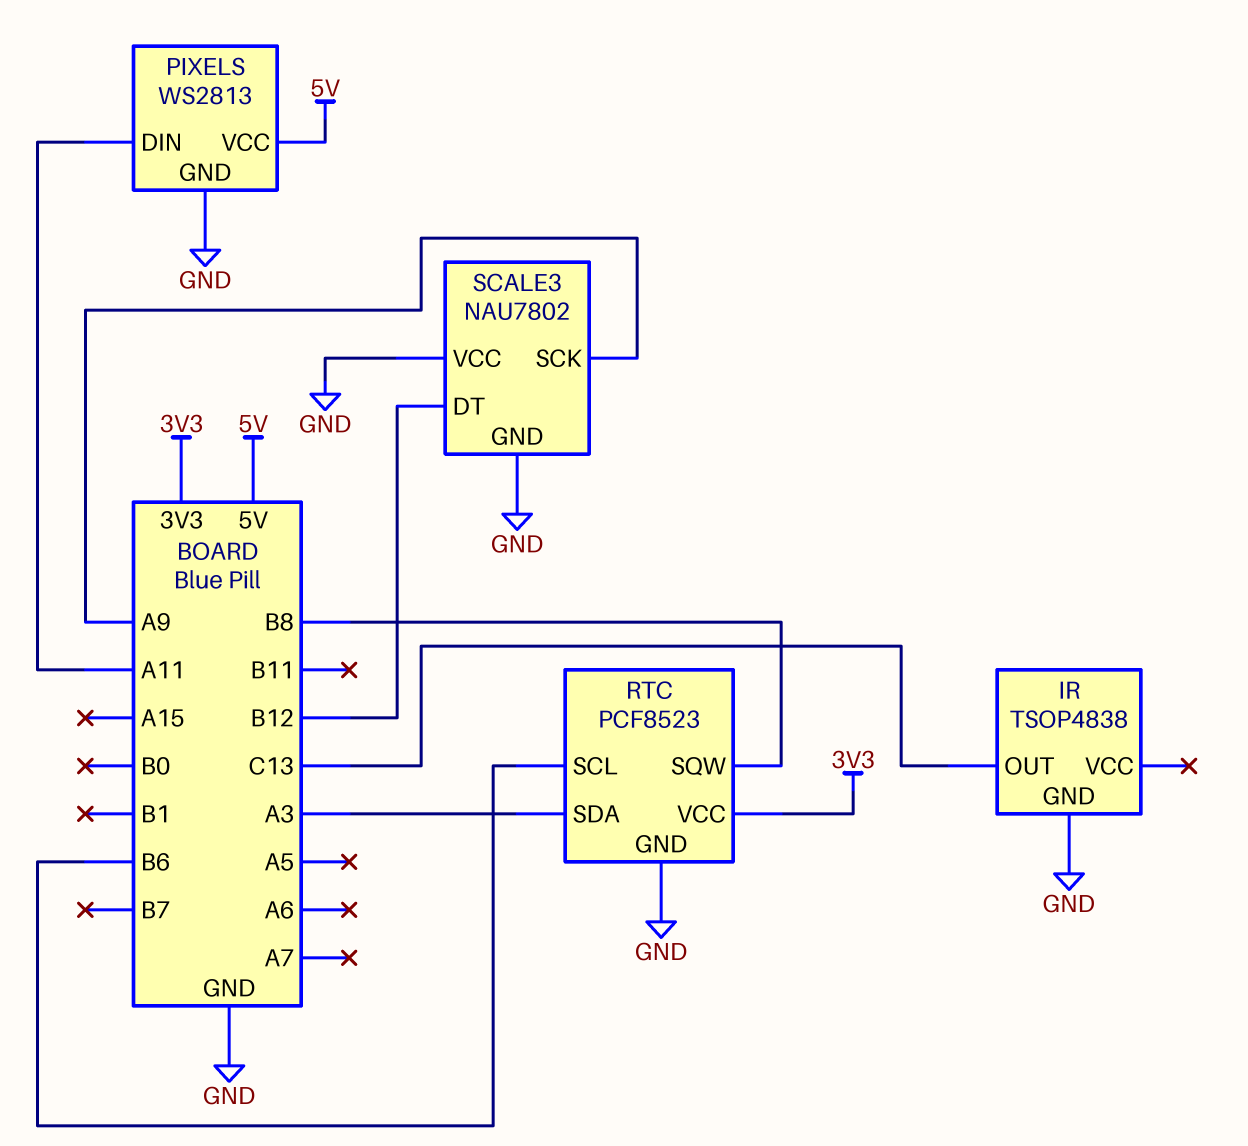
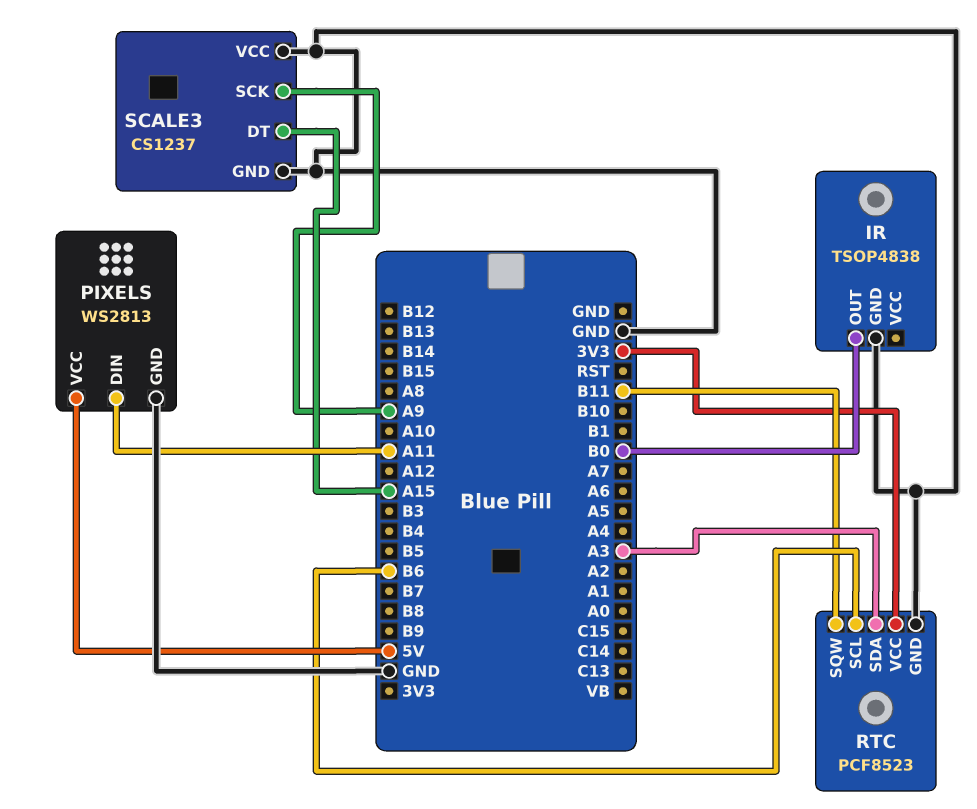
IR pin OUT: C13 -> B0
RTC pin SQW: B8 -> B11
SCALE3: NAU7802 -> CS1237
SCALE3 pin DT: B12 -> A15

